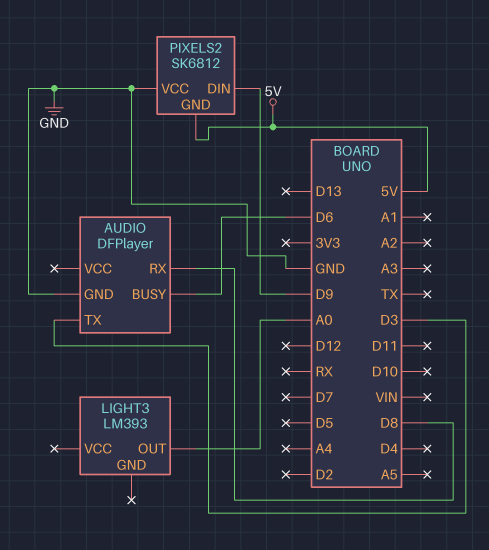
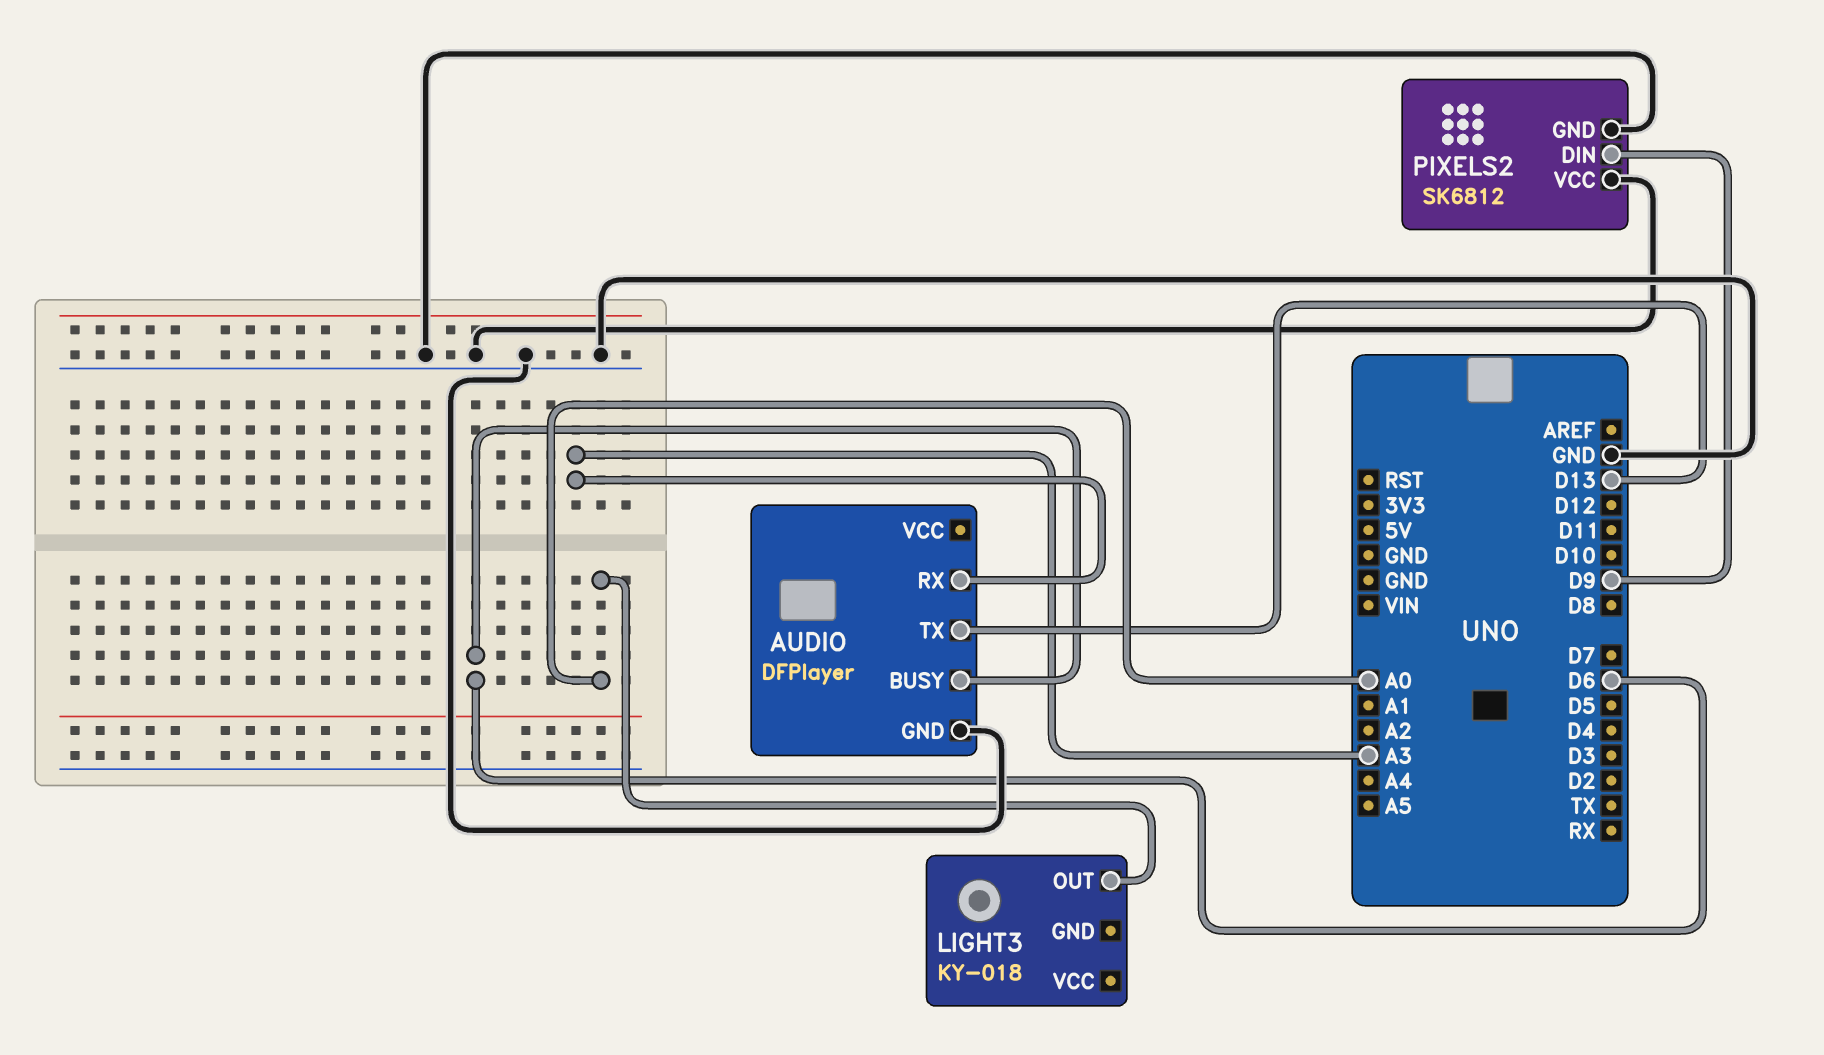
AUDIO pin RX: D8 -> A3
AUDIO pin TX: D3 -> D13
LIGHT3: LM393 -> KY-018
PIXELS2 pin GND: 5V -> GND

